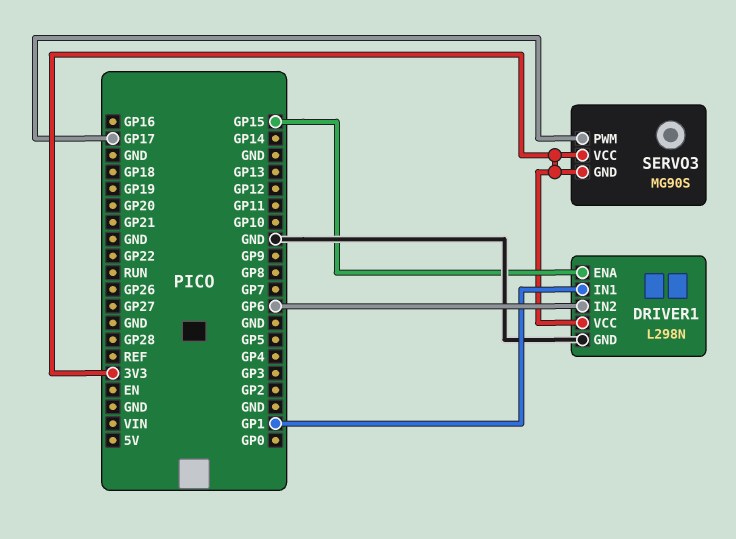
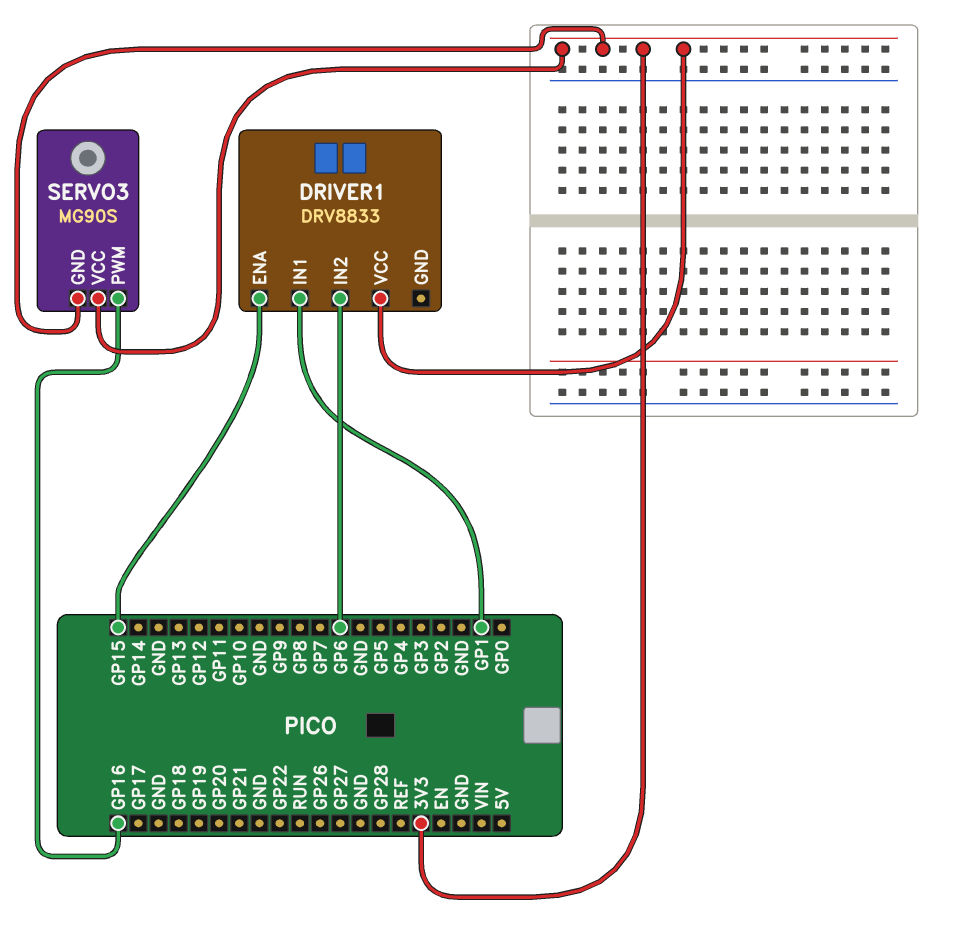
DRIVER1: L298N -> DRV8833
DRIVER1 pin GND: GND -> none
SERVO3 pin PWM: GP17 -> GP16

